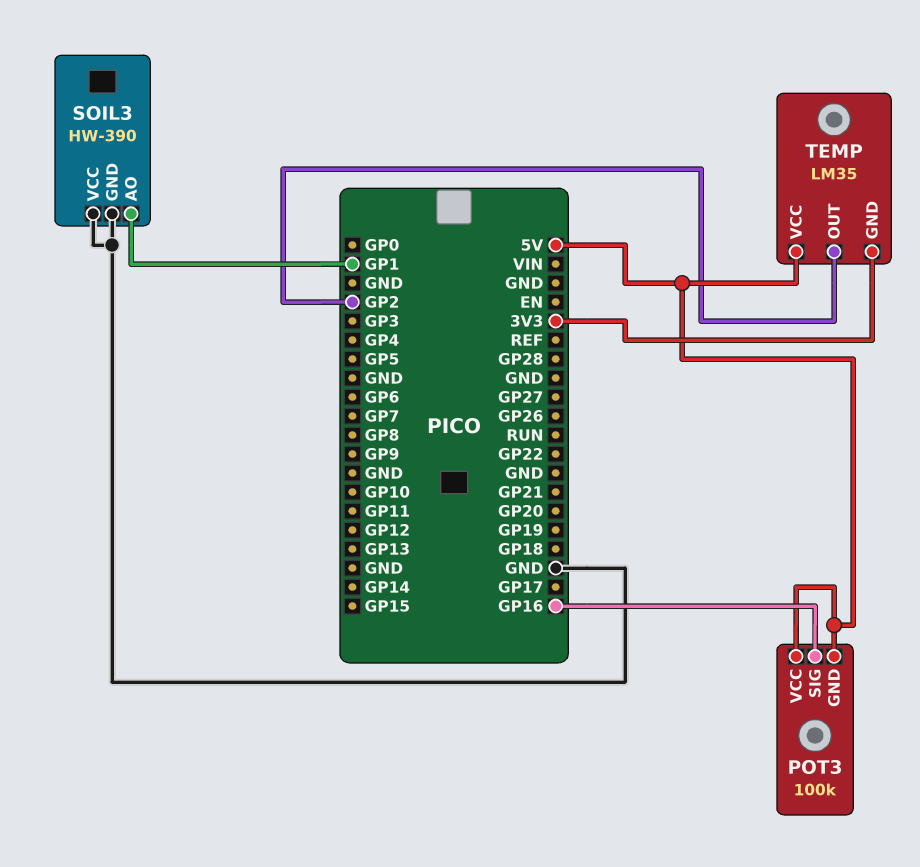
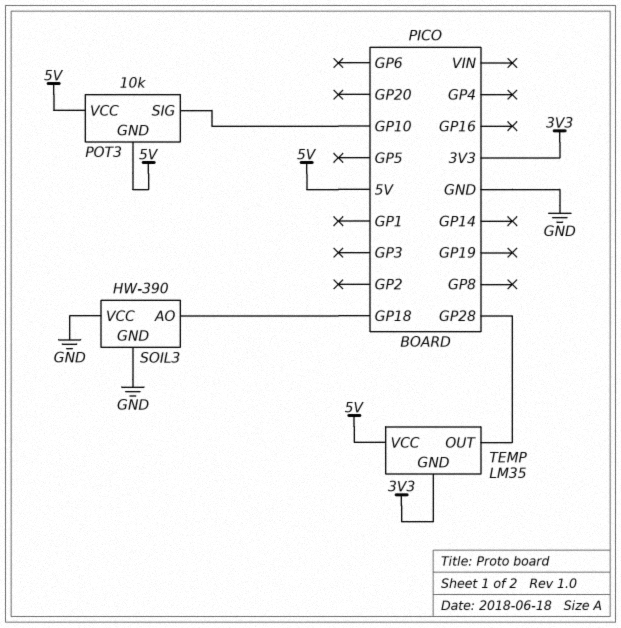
POT3: 100k -> 10k
POT3 pin SIG: GP16 -> GP10
SOIL3 pin AO: GP1 -> GP18
TEMP pin OUT: GP2 -> GP28

